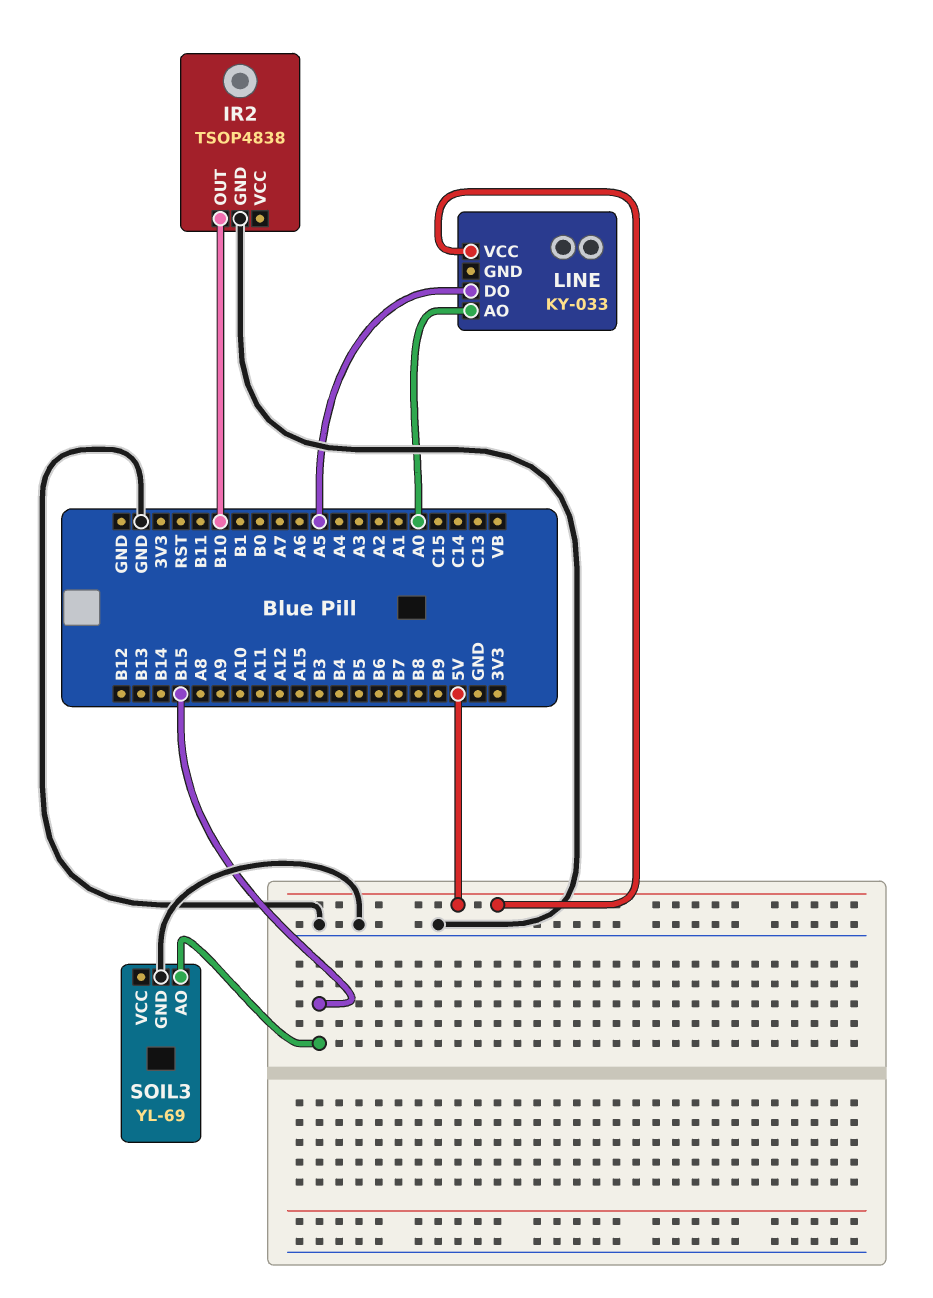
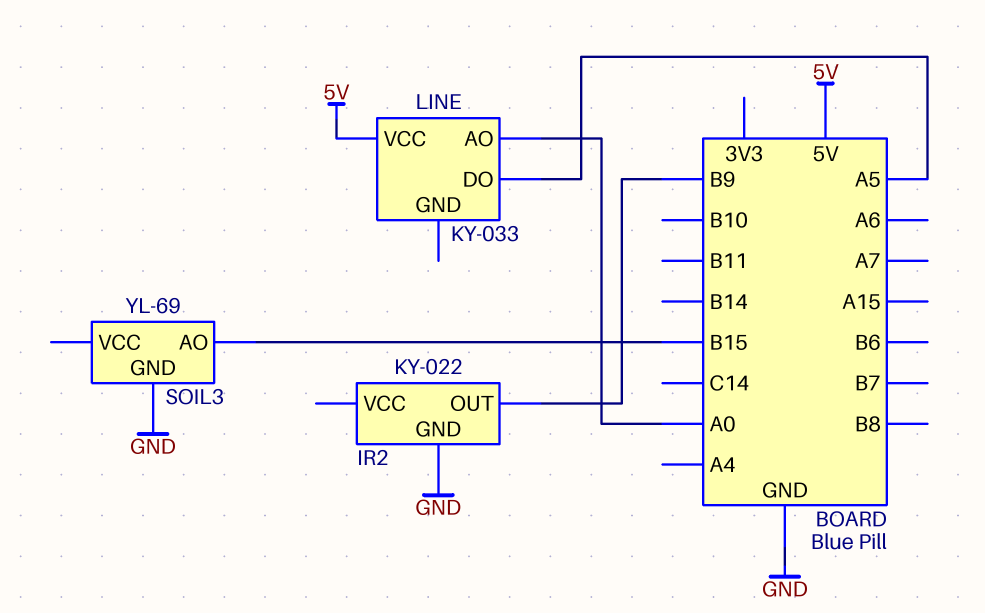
IR2: TSOP4838 -> KY-022
IR2 pin OUT: B10 -> B9

